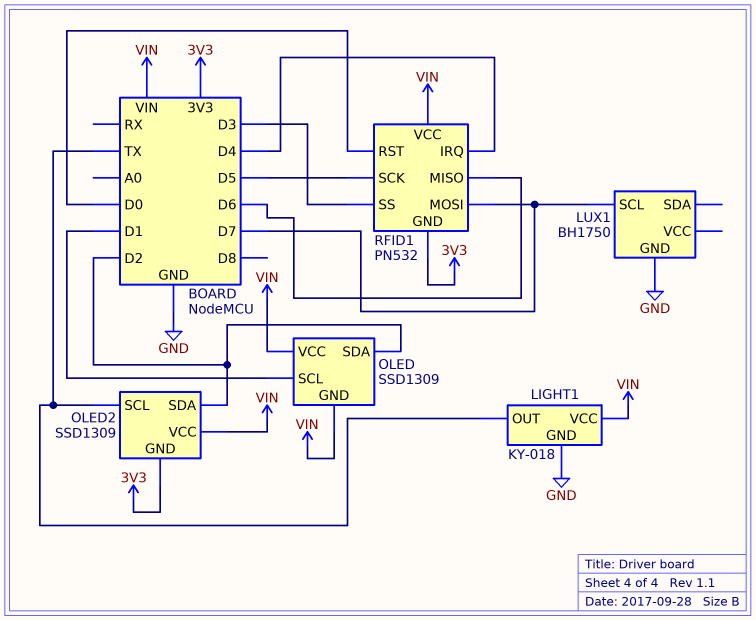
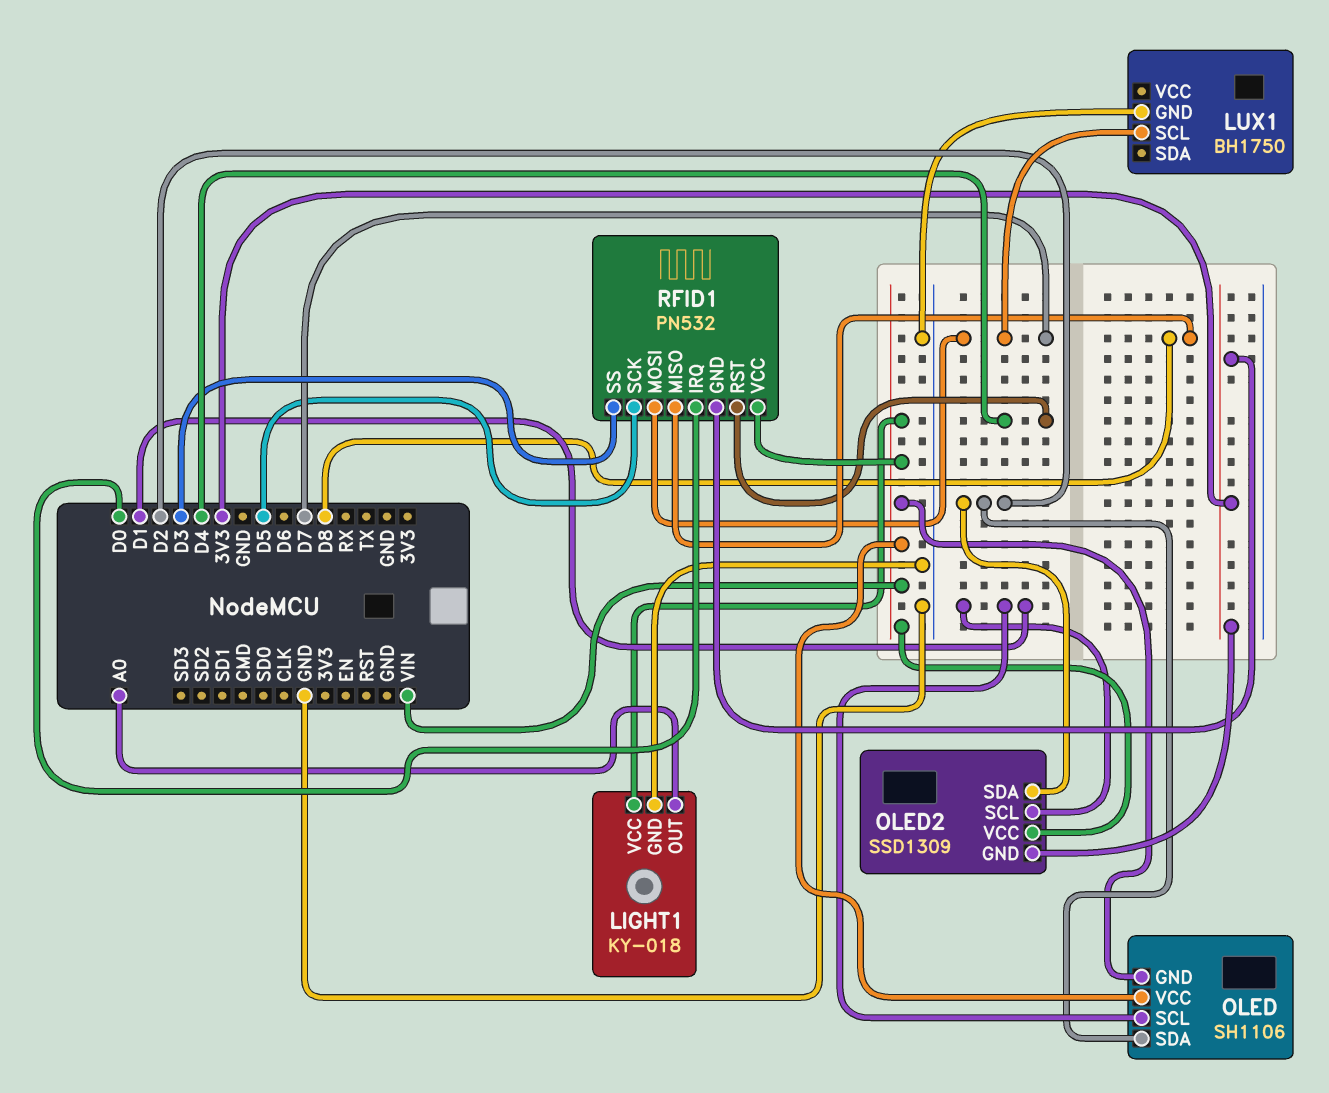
LIGHT1 pin OUT: TX -> A0
OLED: SSD1309 -> SH1106
OLED2 pin SCL: TX -> D1
RFID1 pin IRQ: D4 -> D0
RFID1 pin MISO: D6 -> D8
RFID1 pin RST: D0 -> D4

